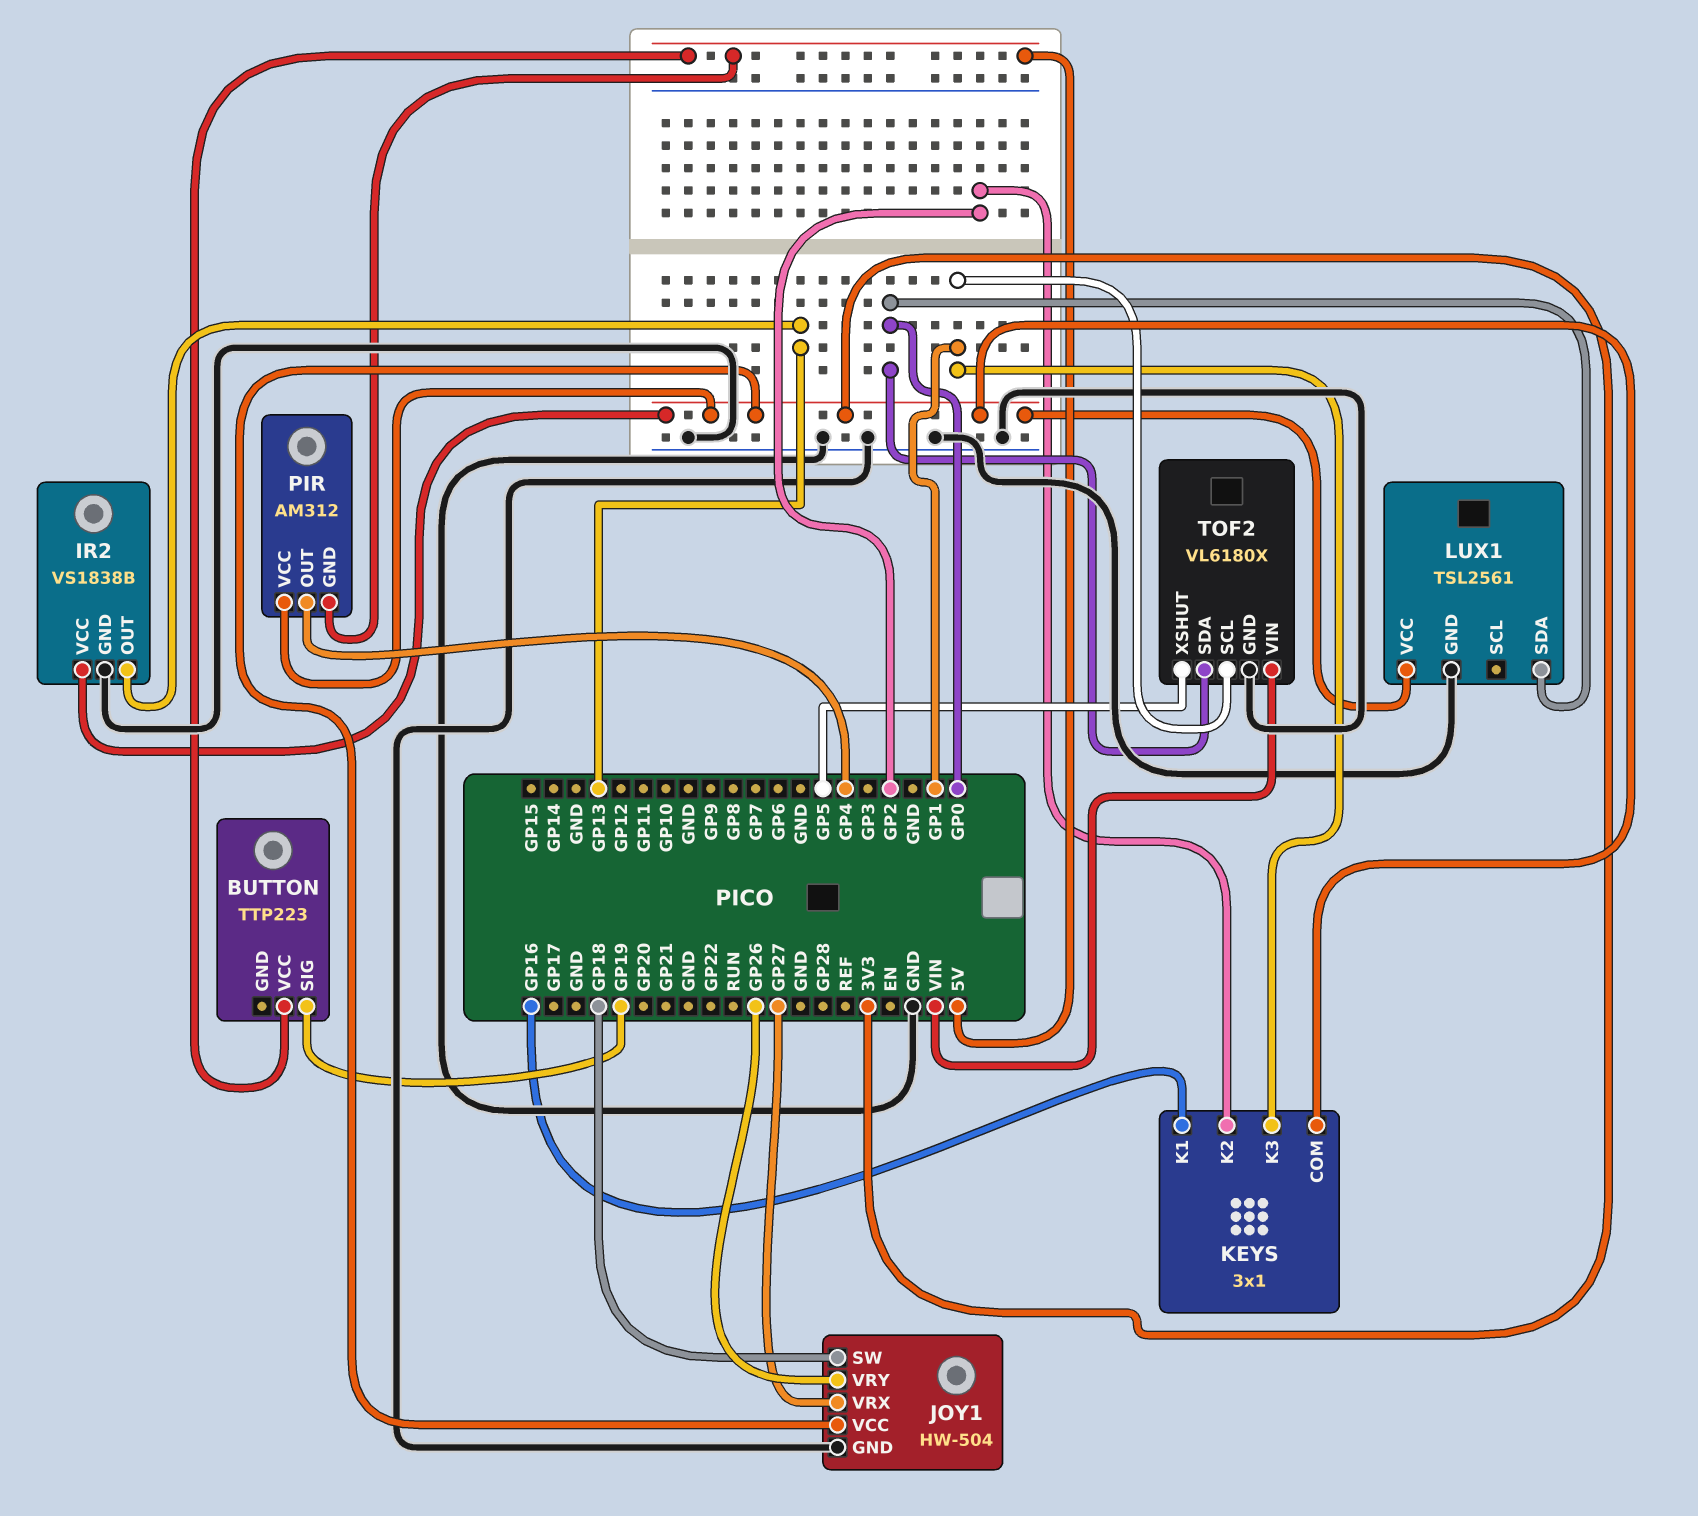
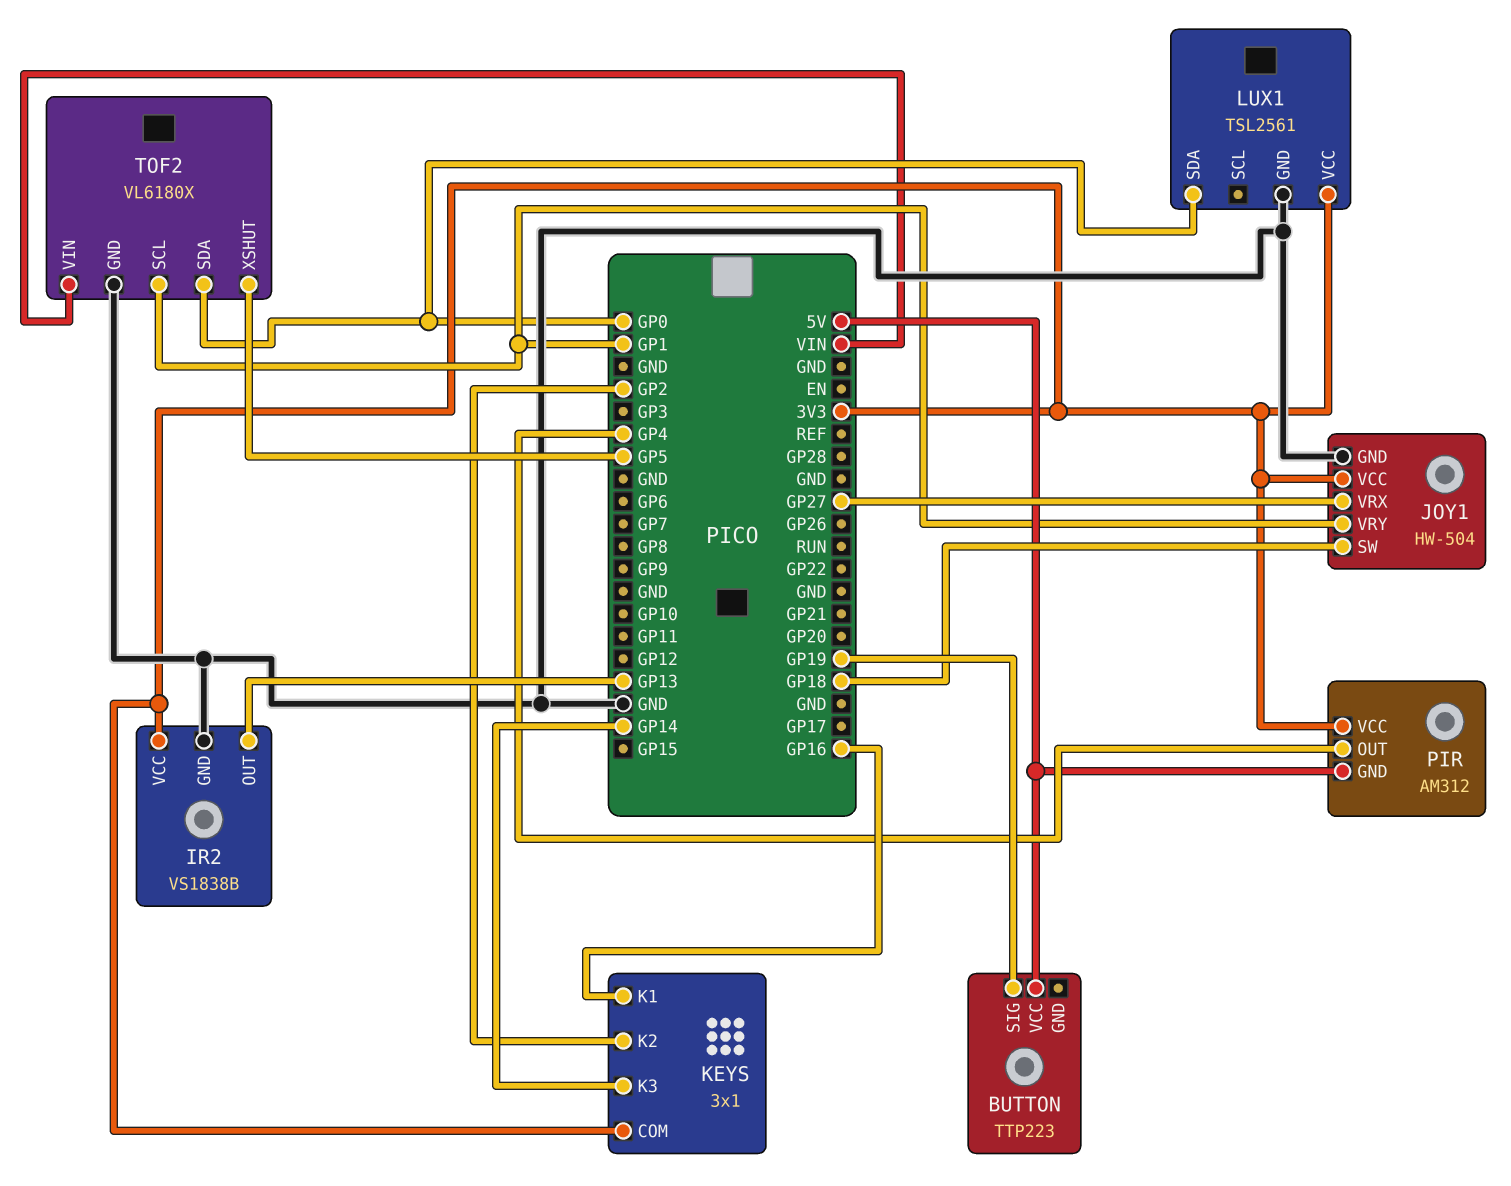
JOY1 pin VRY: GP26 -> GP1
KEYS pin K3: GP1 -> GP14

